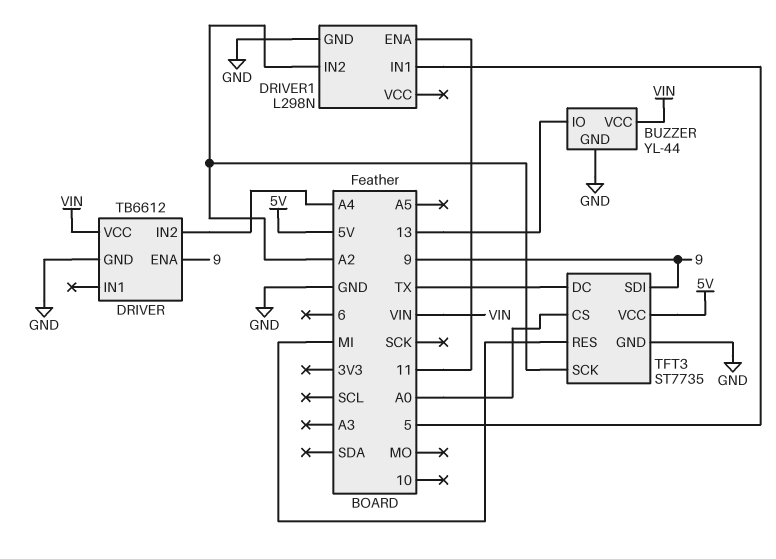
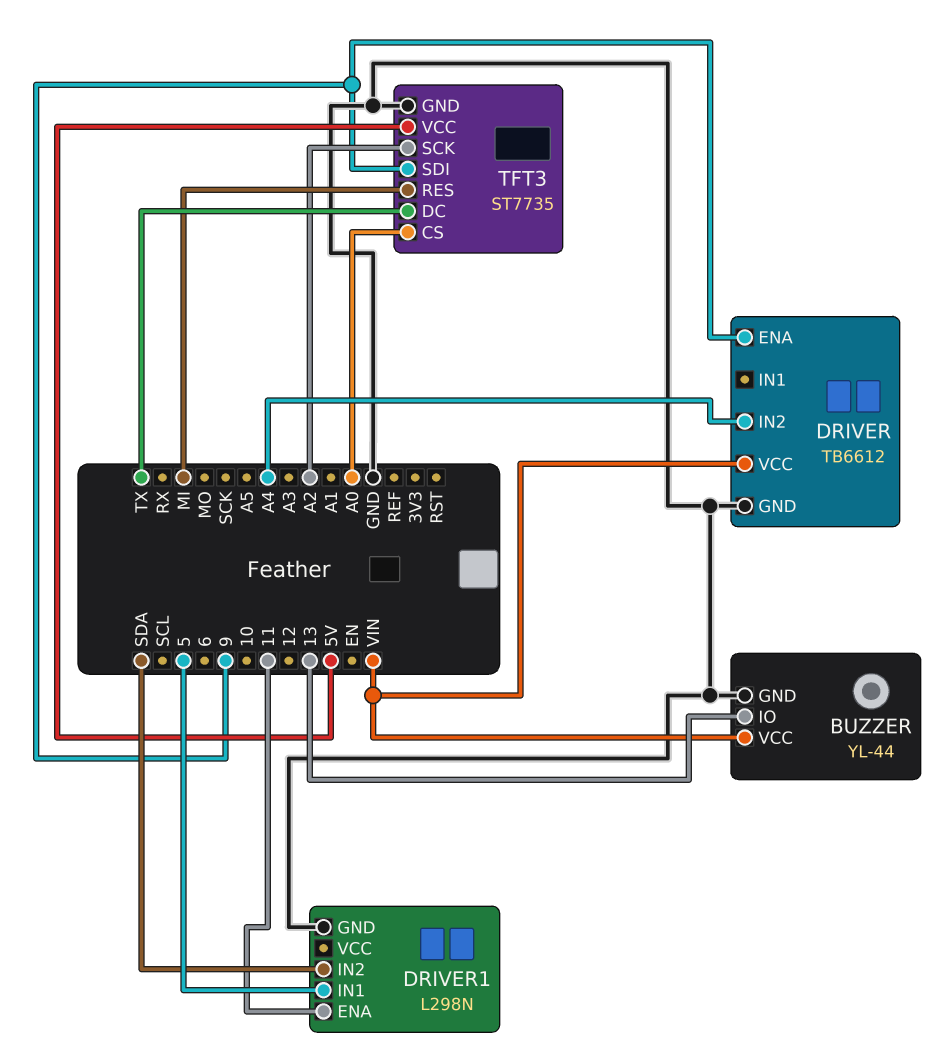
DRIVER1 pin IN2: A2 -> SDA

